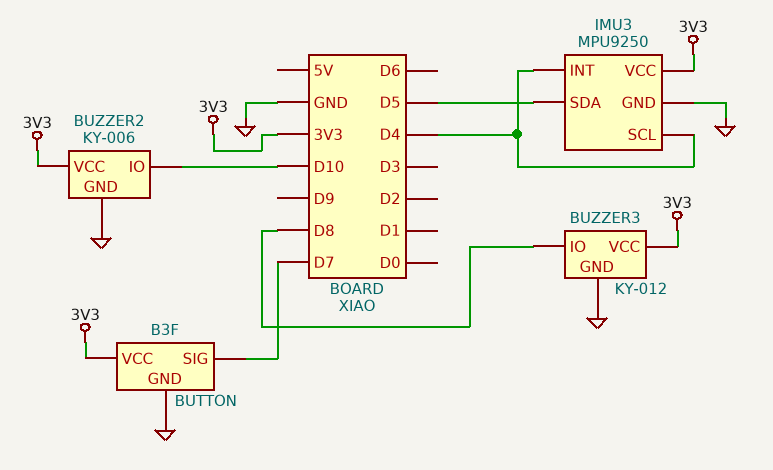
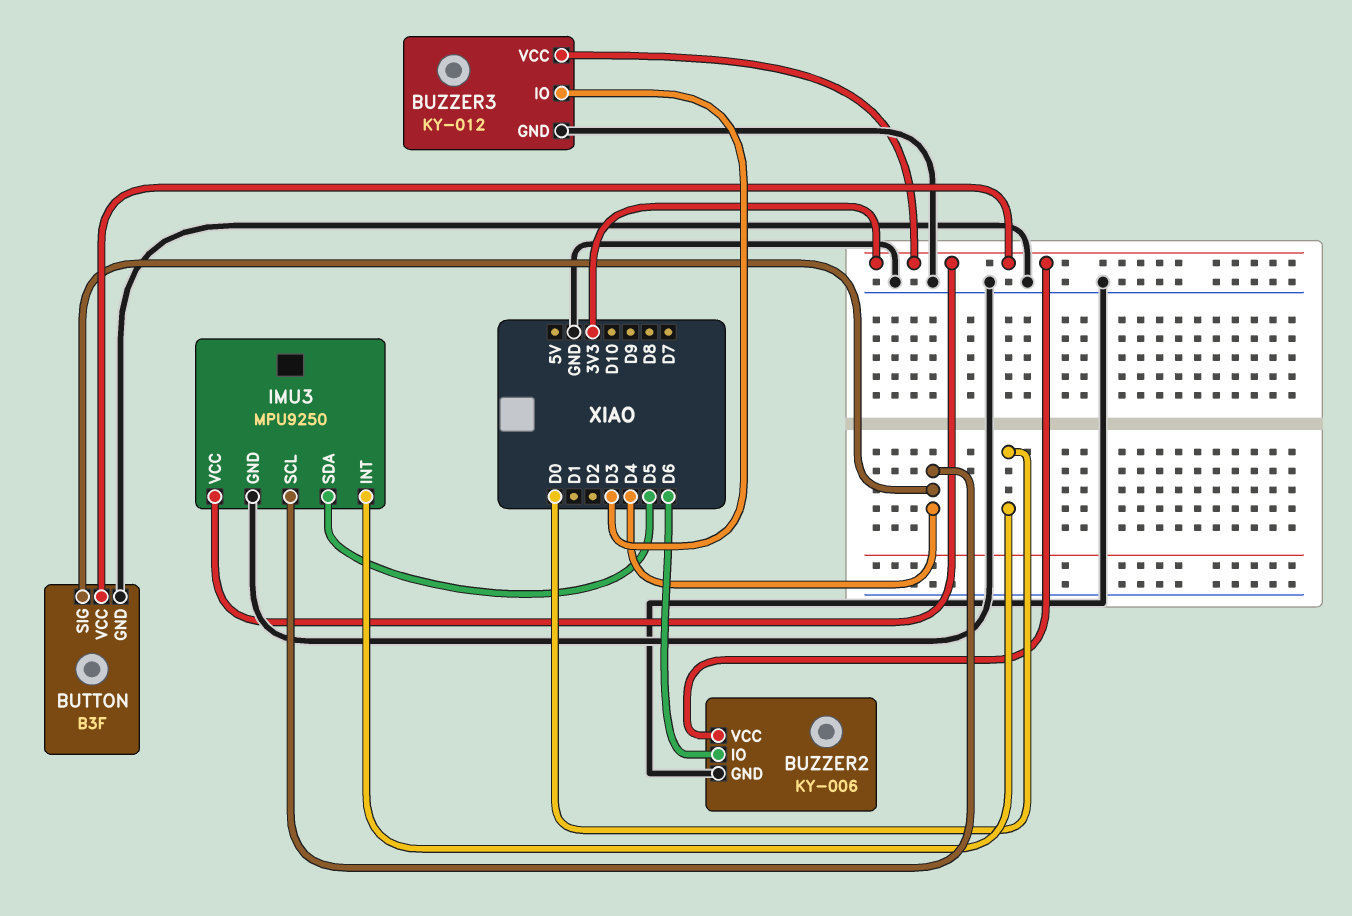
BUTTON pin SIG: D7 -> D4
BUZZER2 pin IO: D10 -> D6
BUZZER3 pin IO: D8 -> D3
IMU3 pin INT: D4 -> D0

